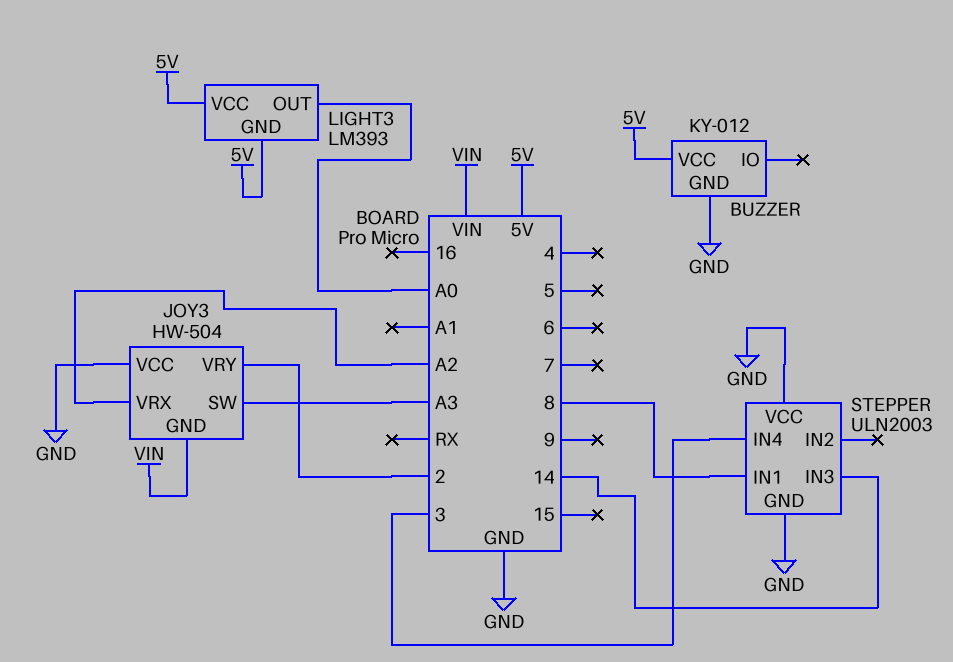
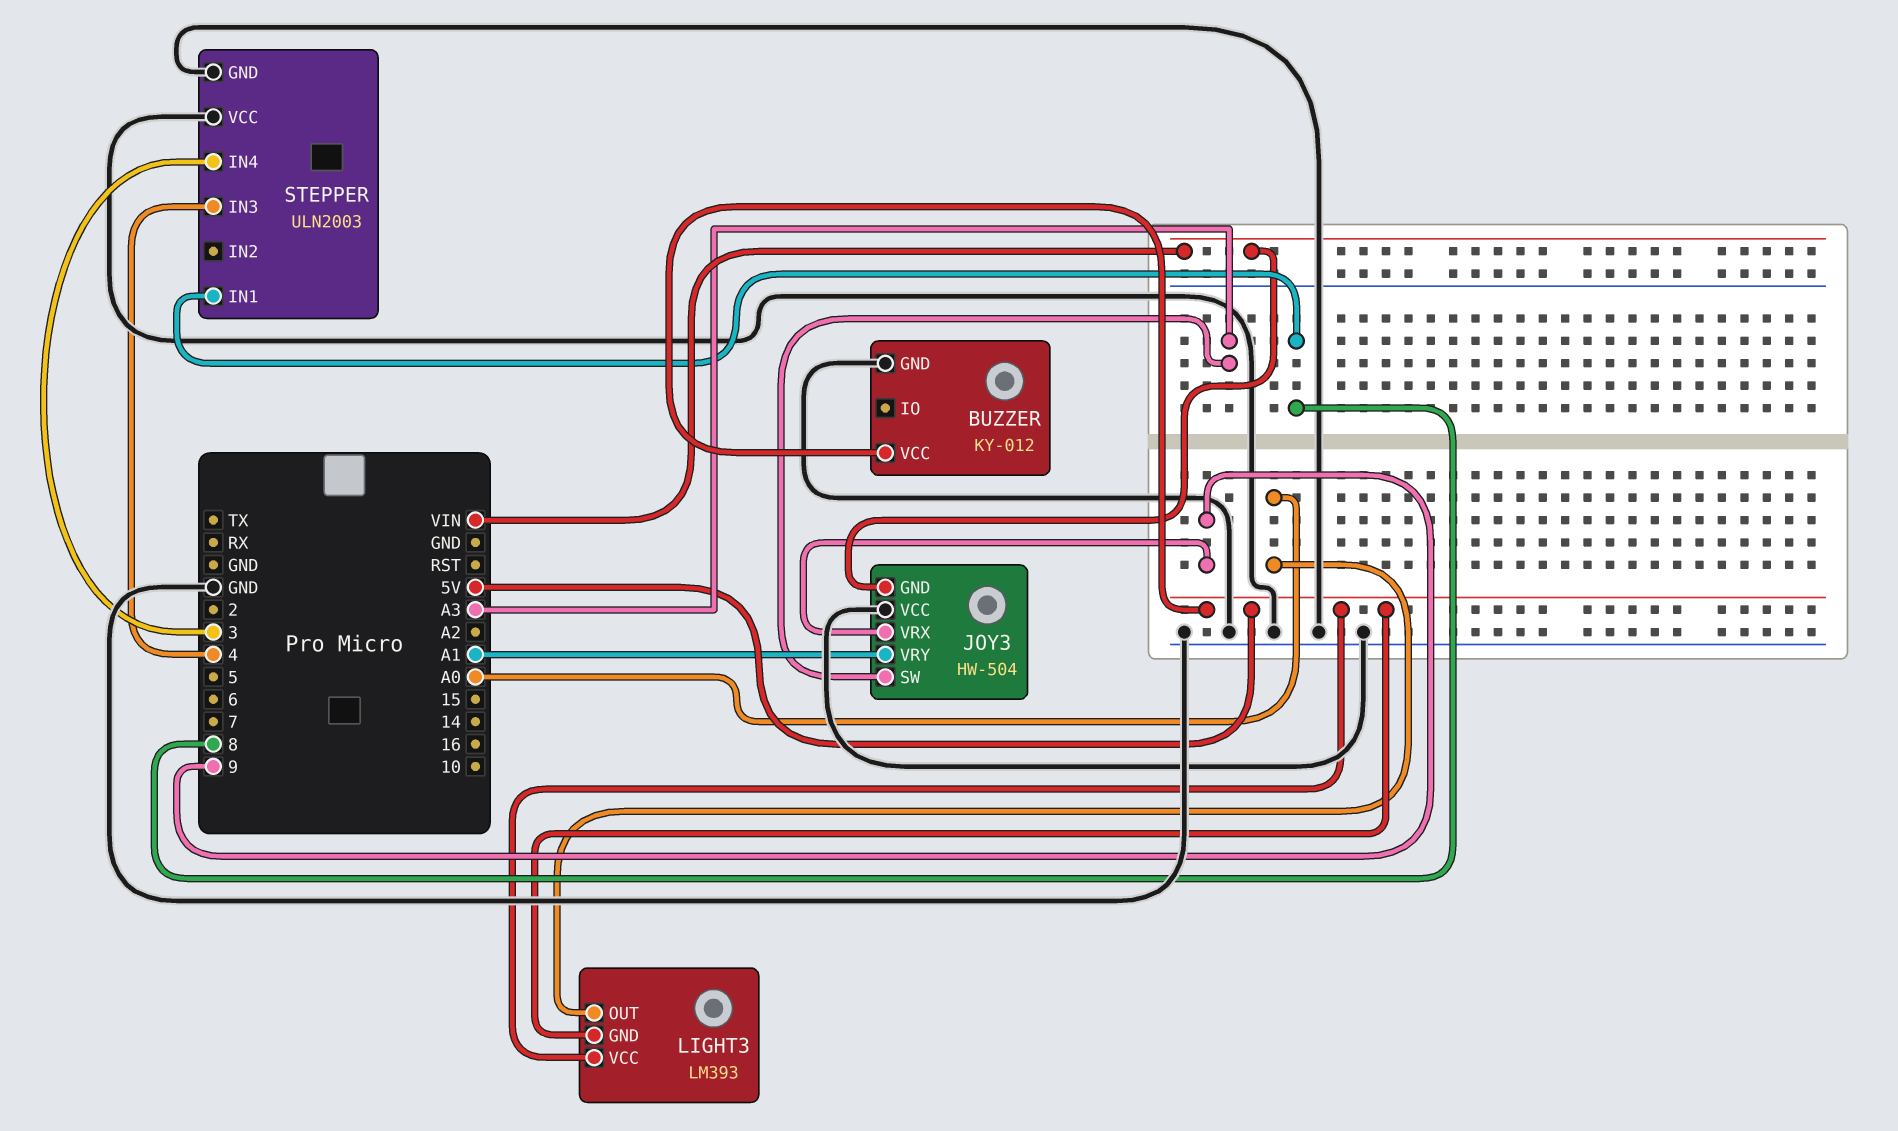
JOY3 pin VRX: A2 -> 9
JOY3 pin VRY: 2 -> A1
STEPPER pin IN3: 14 -> 4

